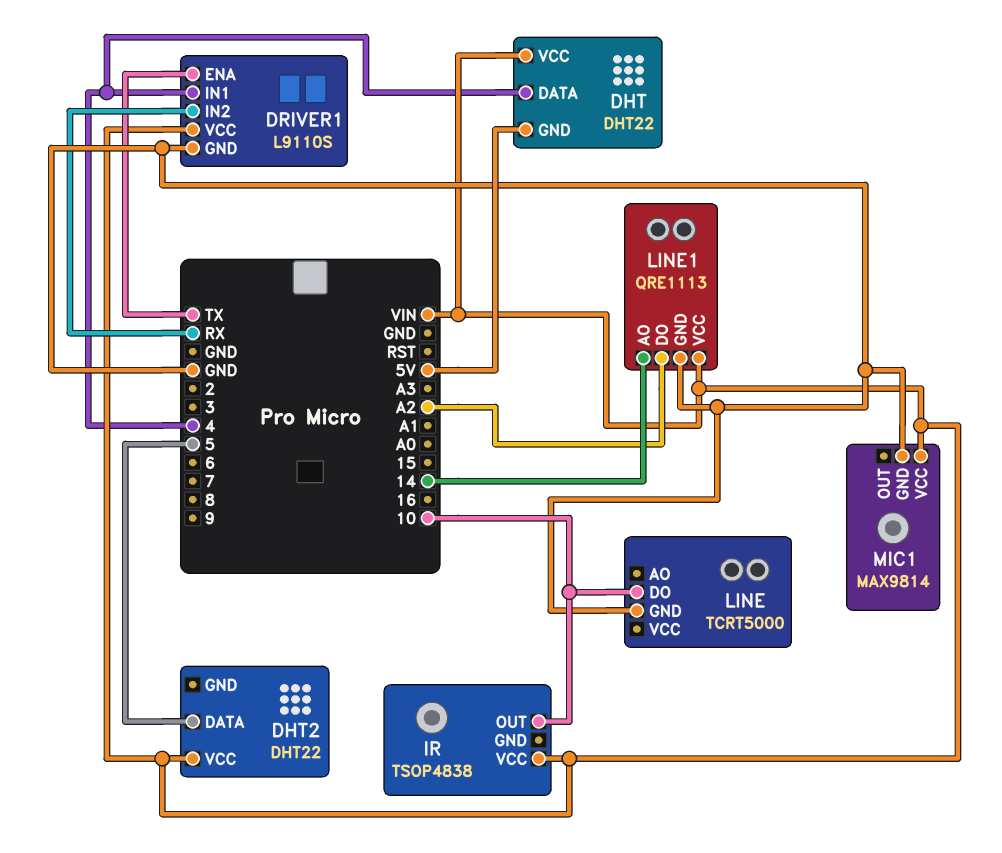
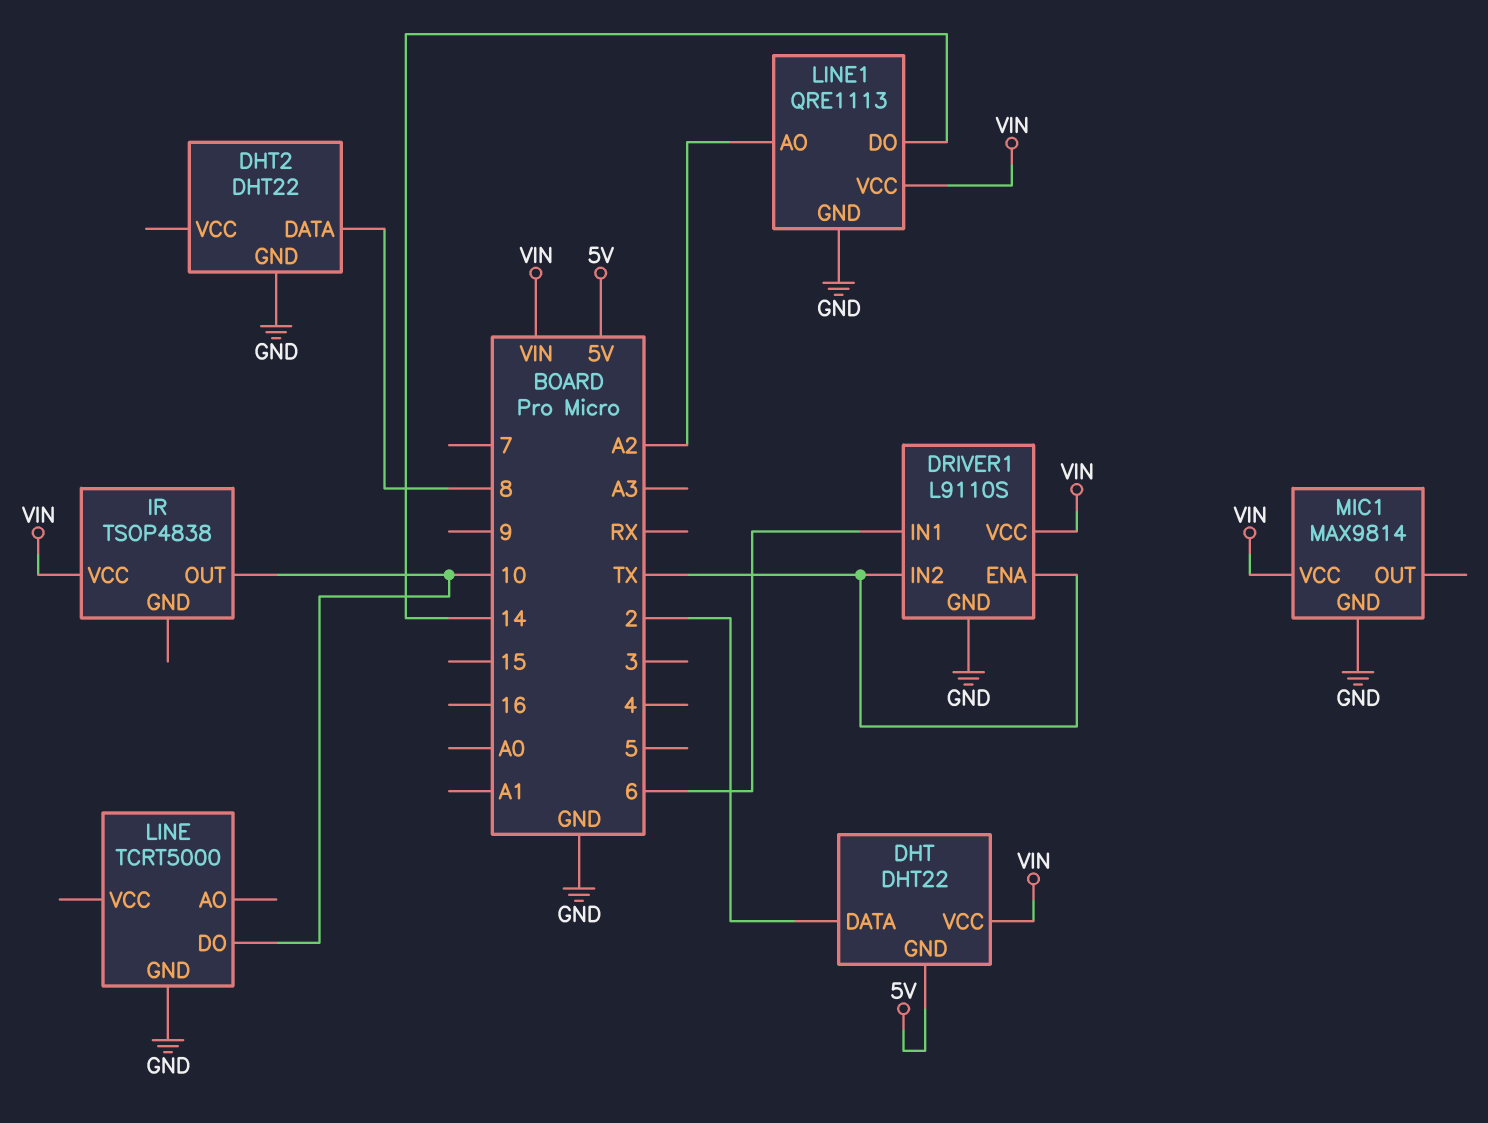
DHT pin DATA: 4 -> 2
DHT2 pin DATA: 5 -> 8
DHT2 pin GND: none -> GND
DHT2 pin VCC: VIN -> none
DRIVER1 pin IN1: 4 -> 6
DRIVER1 pin IN2: RX -> TX
LINE1 pin AO: 14 -> A2
LINE1 pin DO: A2 -> 14

